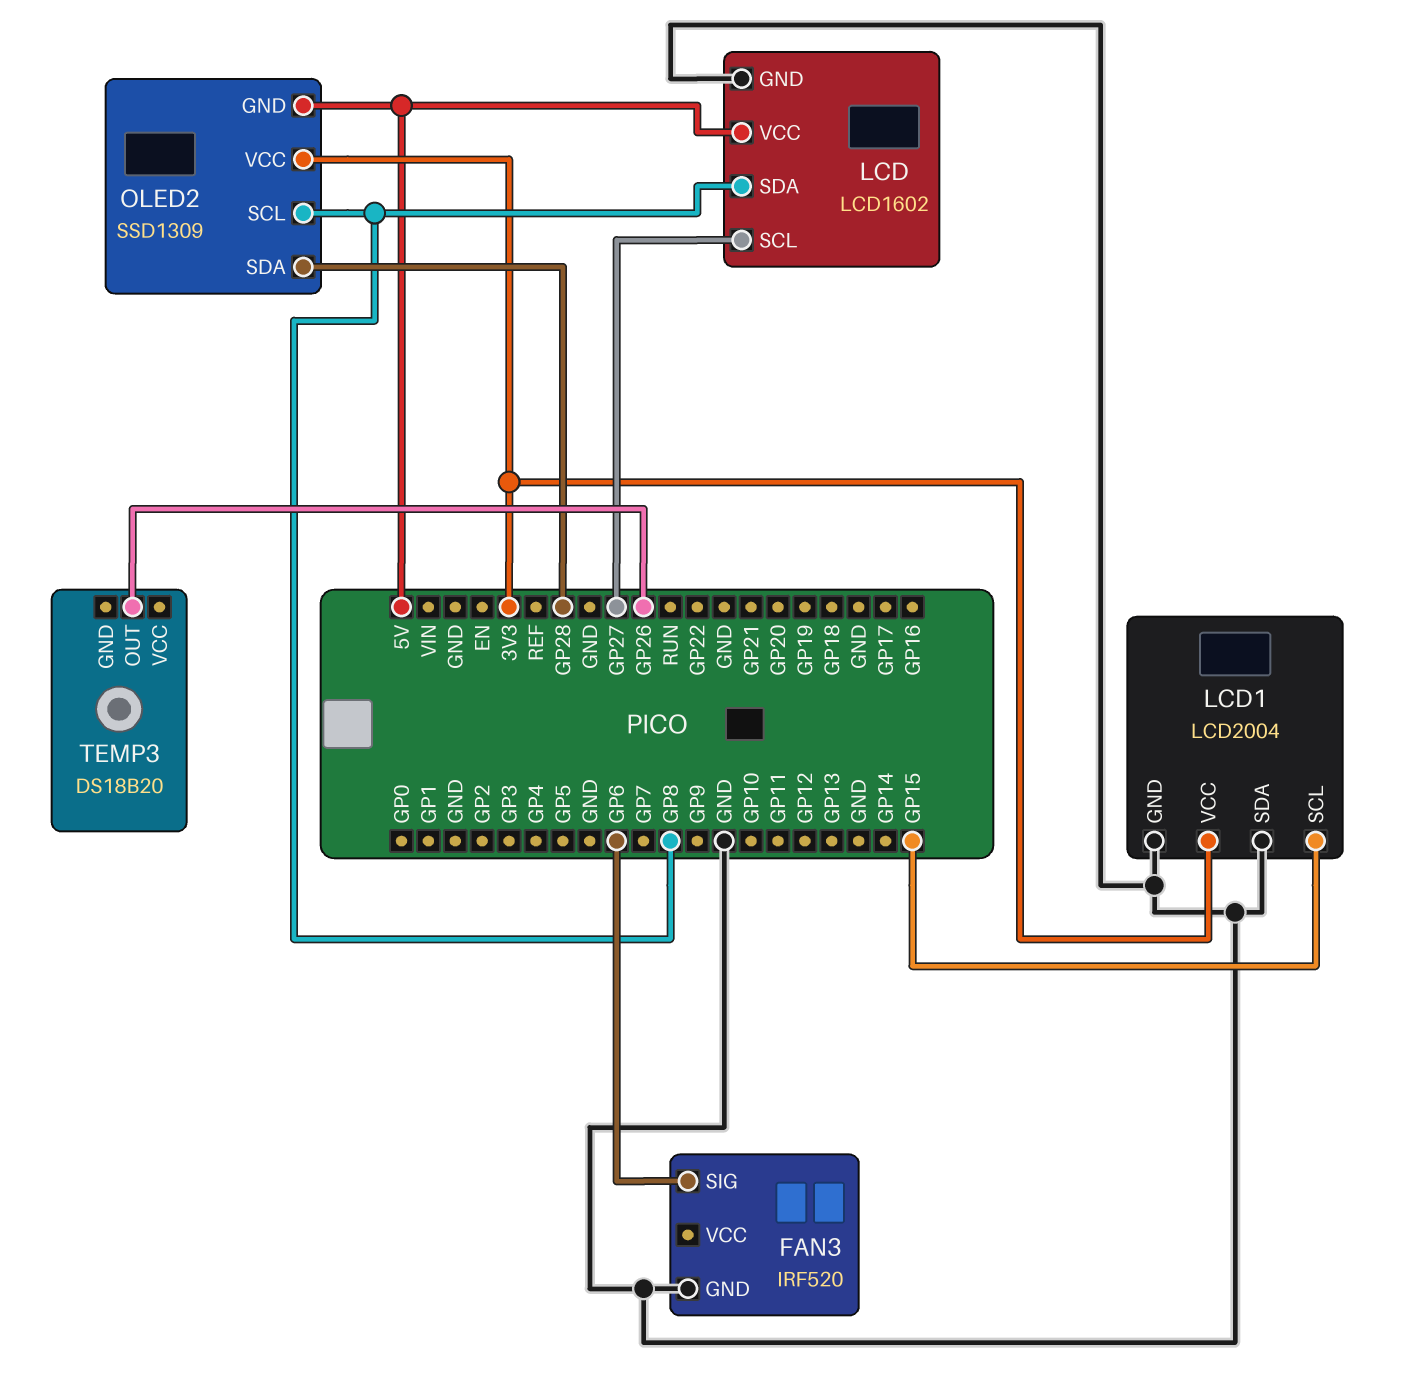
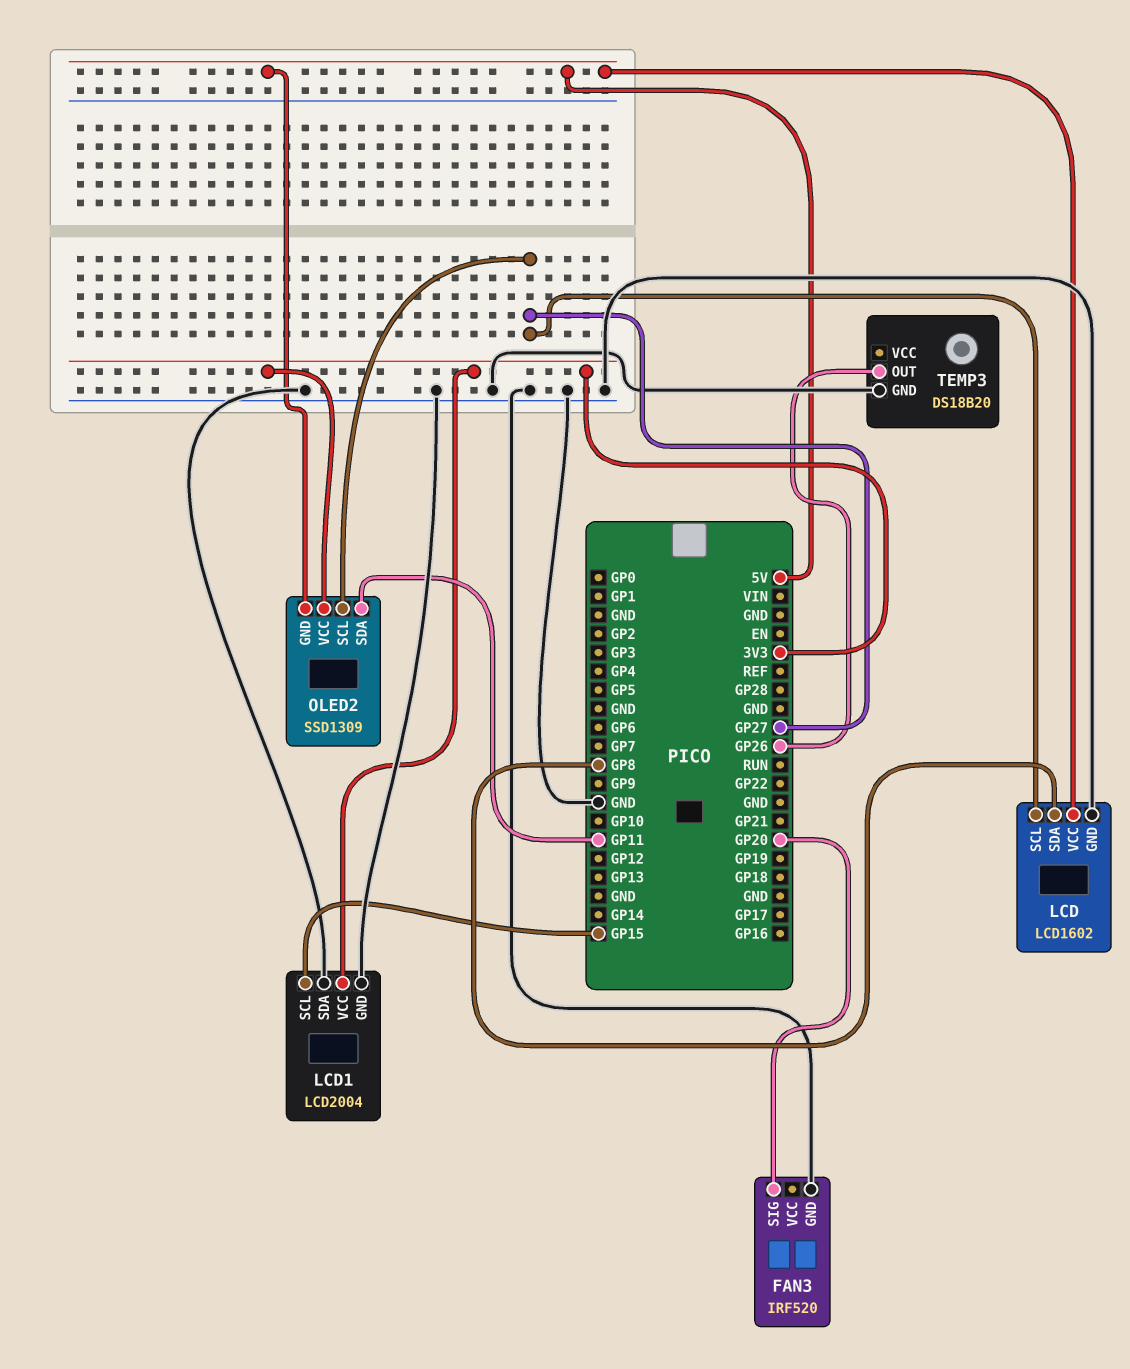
FAN3 pin SIG: GP6 -> GP20
OLED2 pin SCL: GP8 -> GP27
OLED2 pin SDA: GP28 -> GP11
TEMP3 pin GND: none -> GND

